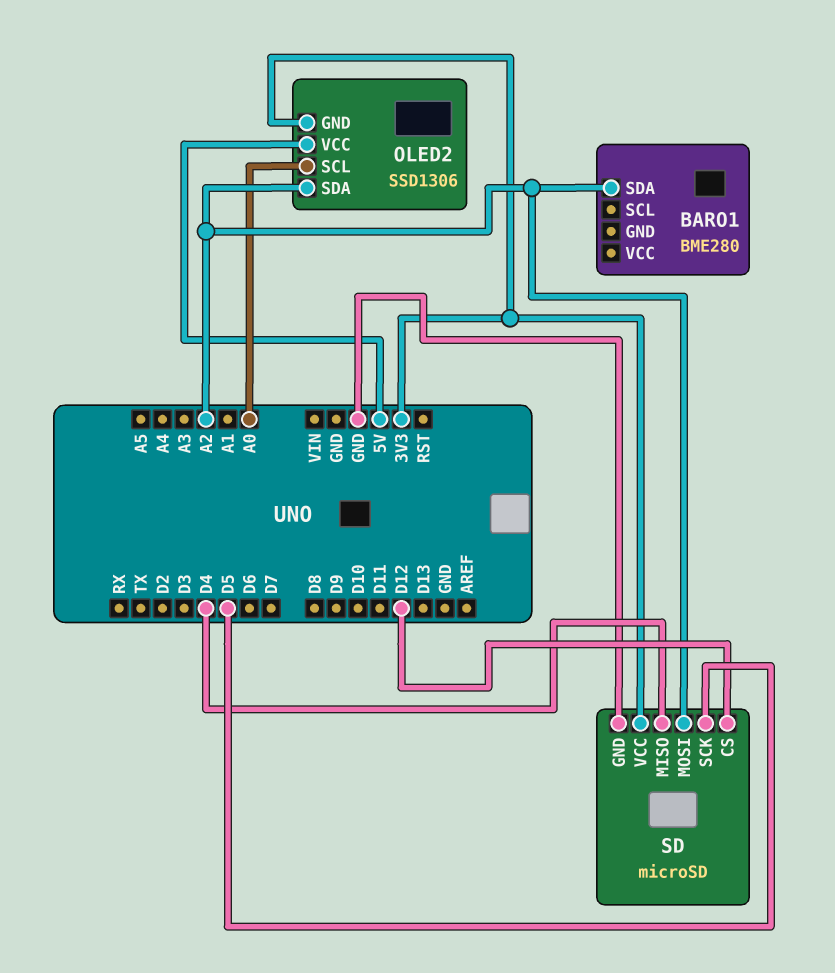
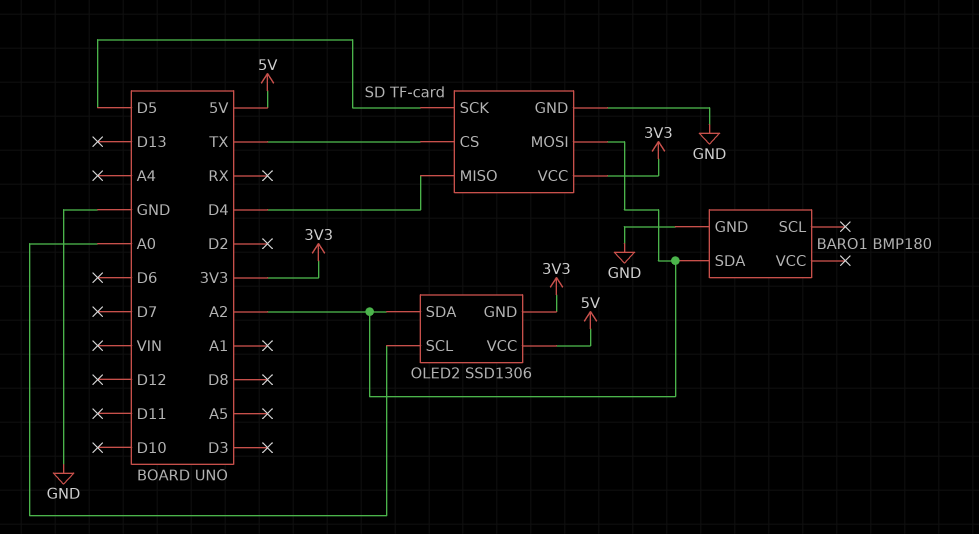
BARO1: BME280 -> BMP180
BARO1 pin GND: none -> GND
SD: microSD -> TF-card
SD pin CS: D12 -> TX

